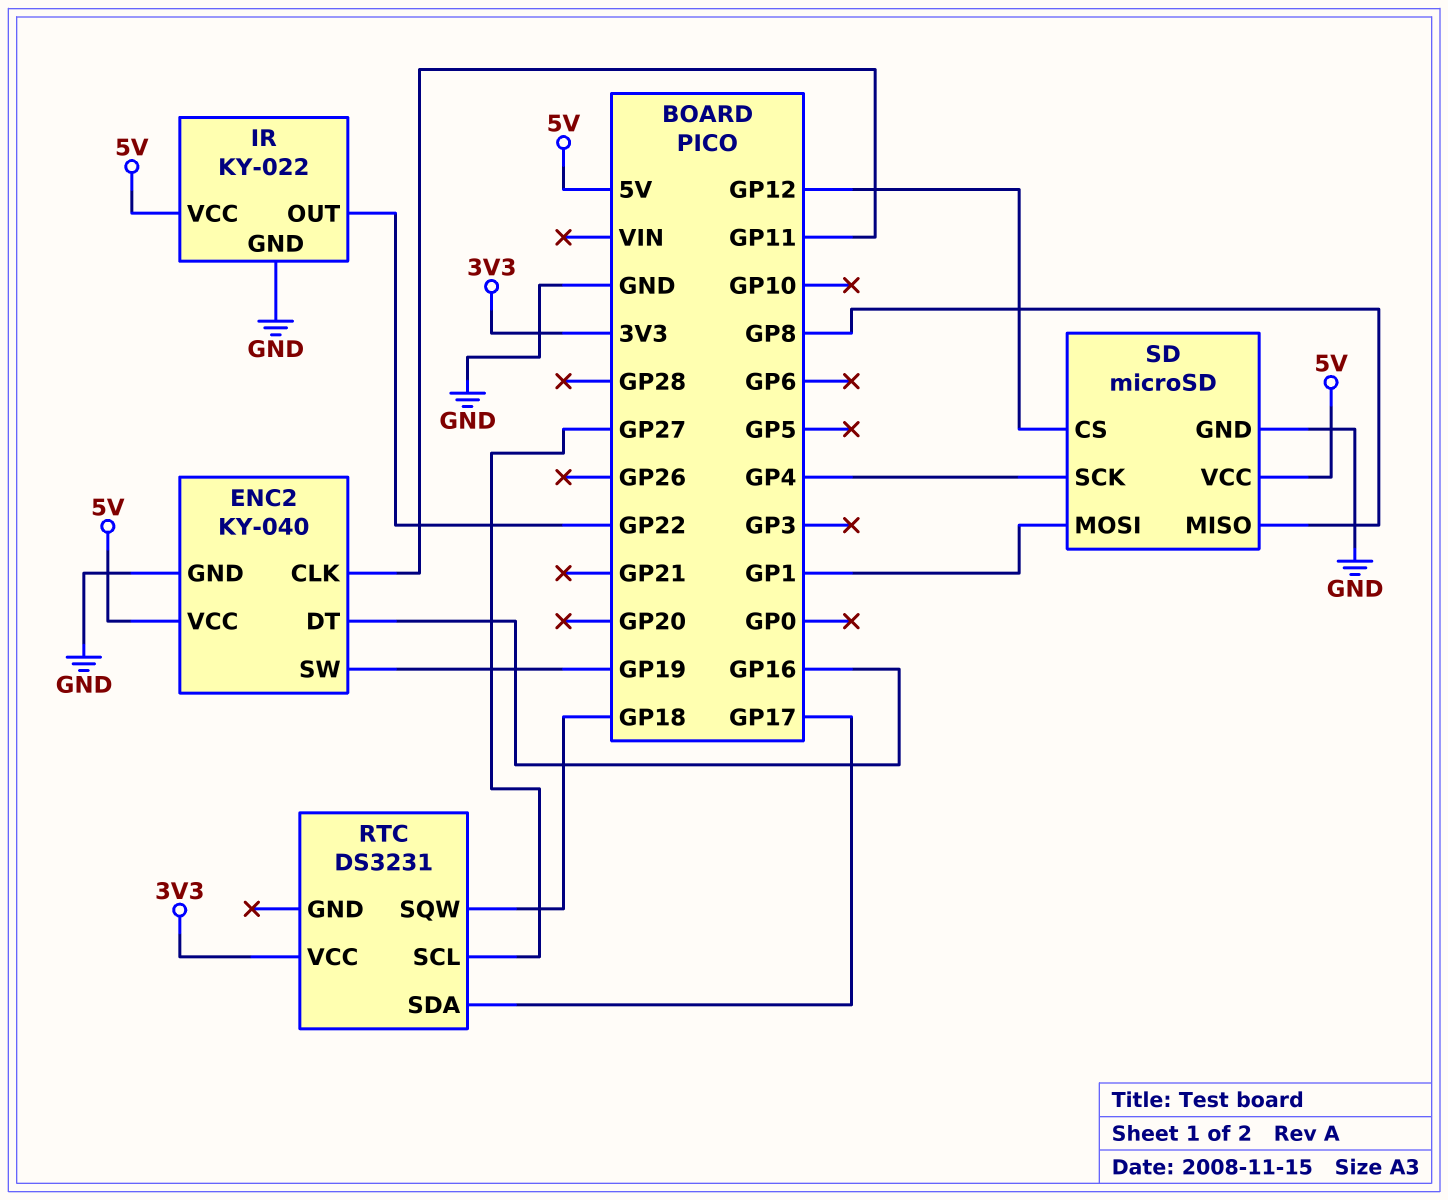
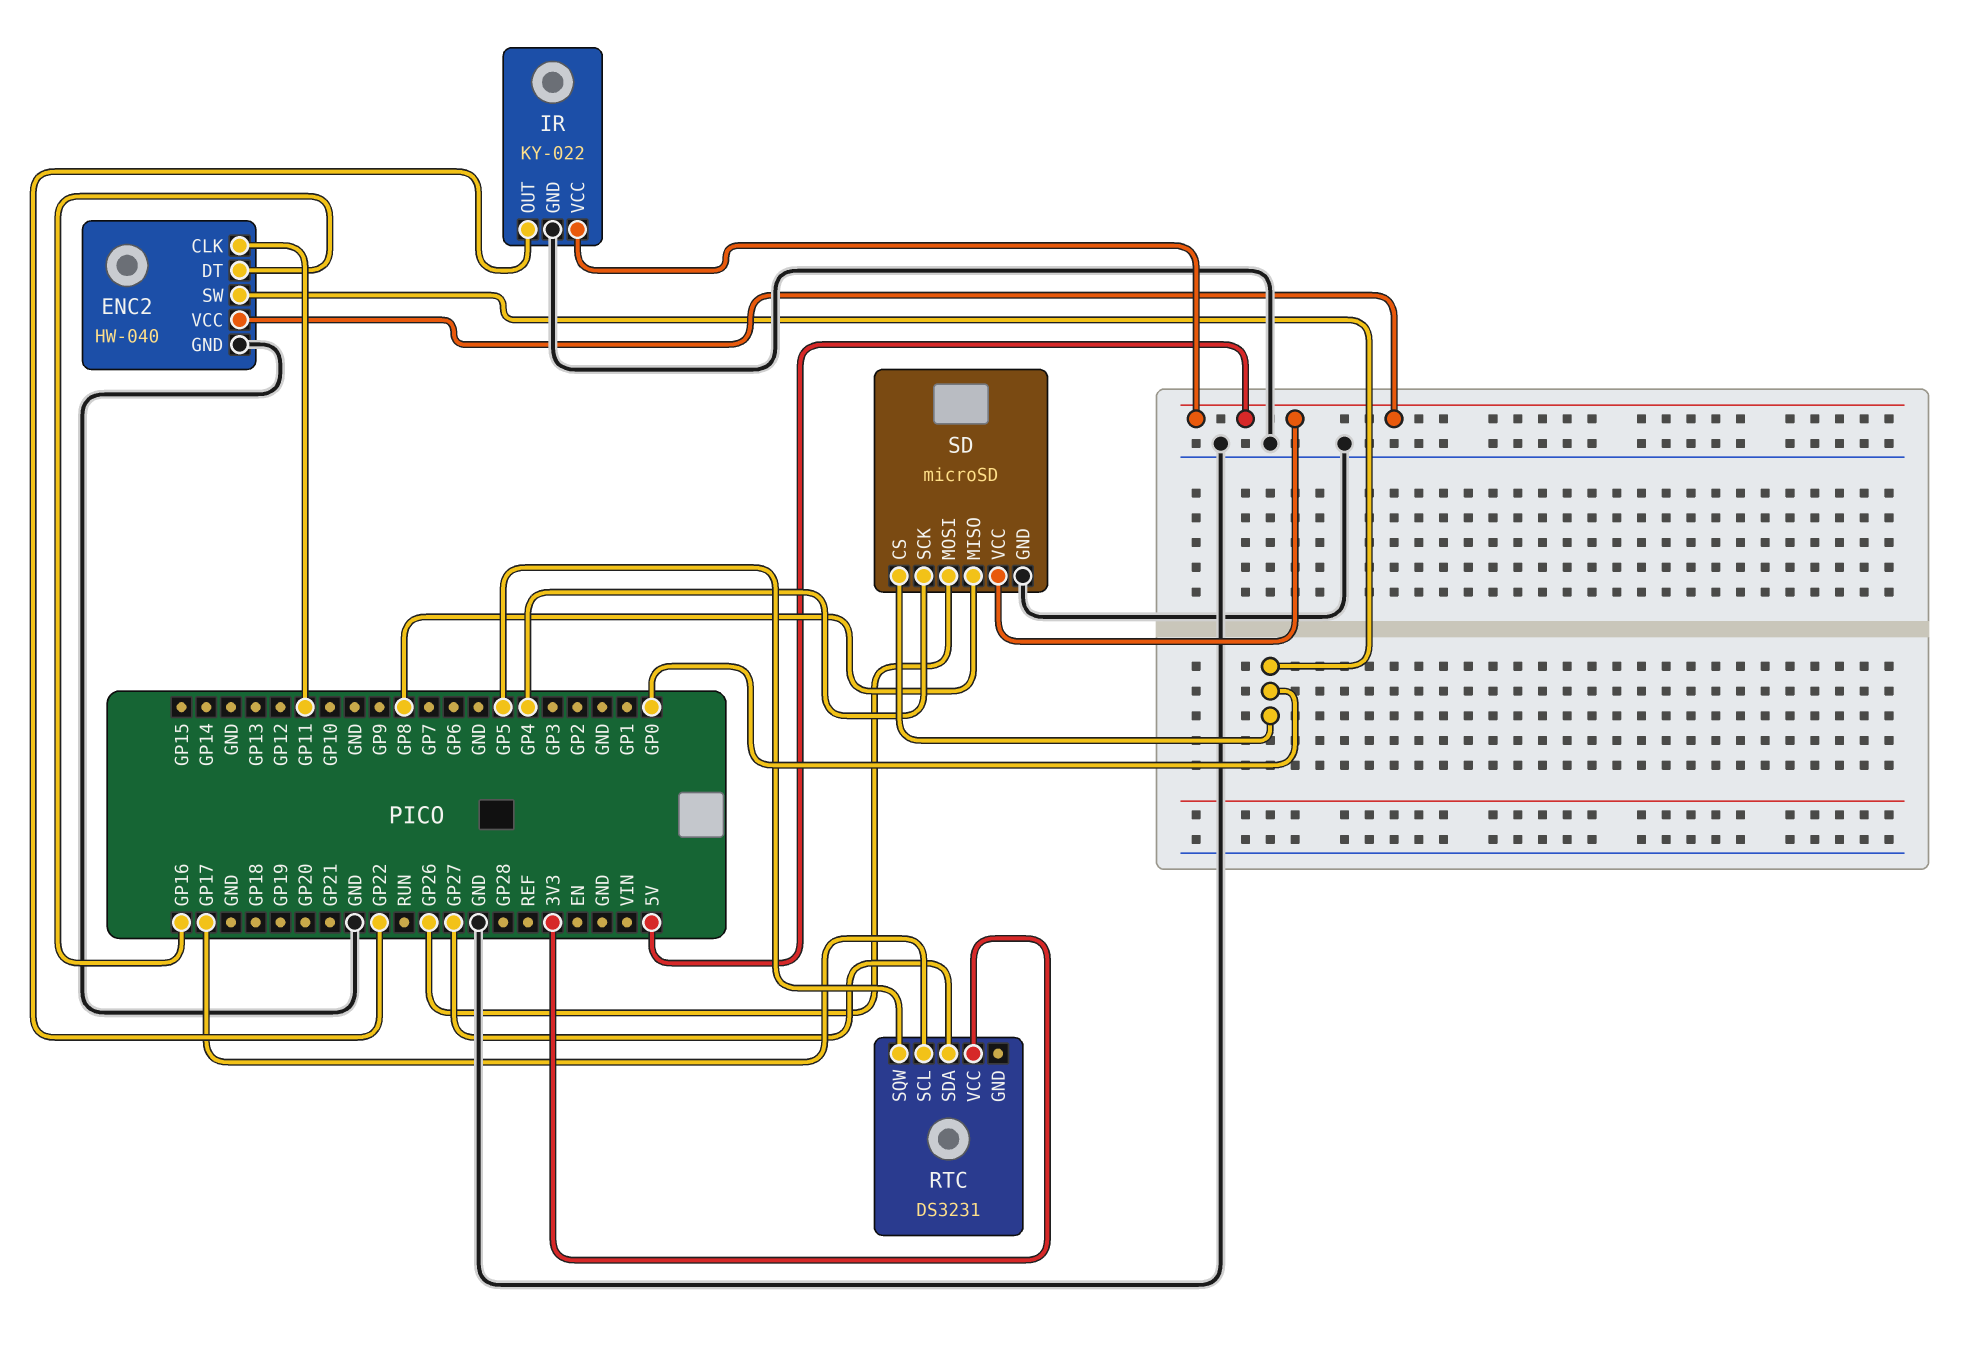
ENC2: KY-040 -> HW-040
ENC2 pin SW: GP19 -> GP0
RTC pin SCL: GP27 -> GP17
RTC pin SDA: GP17 -> GP27
RTC pin SQW: GP18 -> GP5
SD pin CS: GP12 -> GP0
SD pin MOSI: GP1 -> GP26

